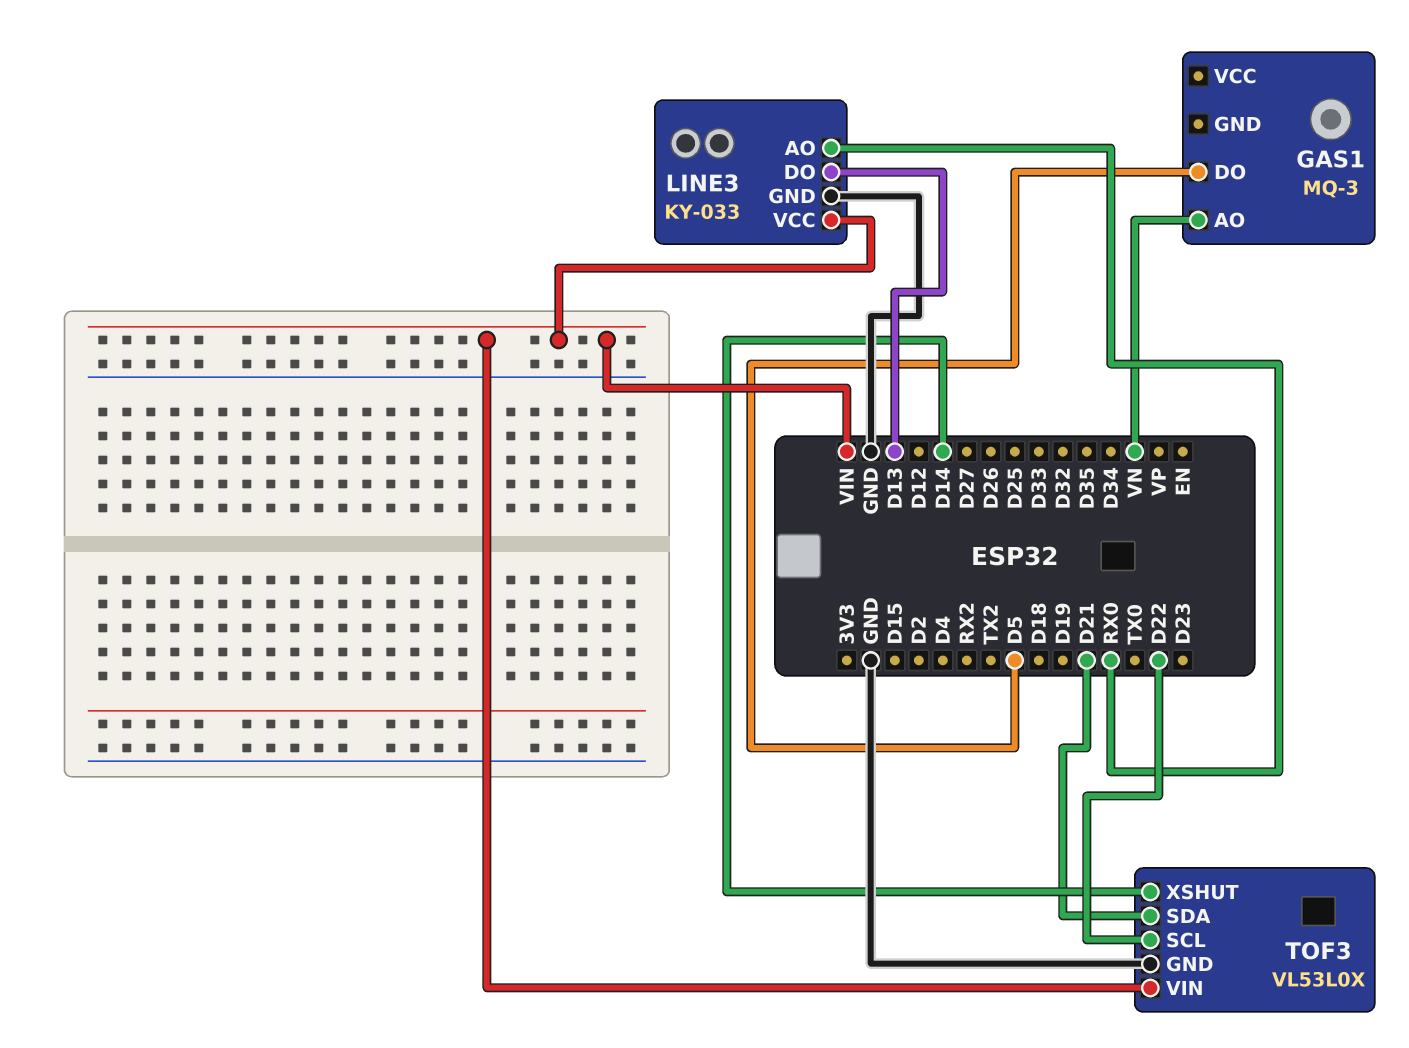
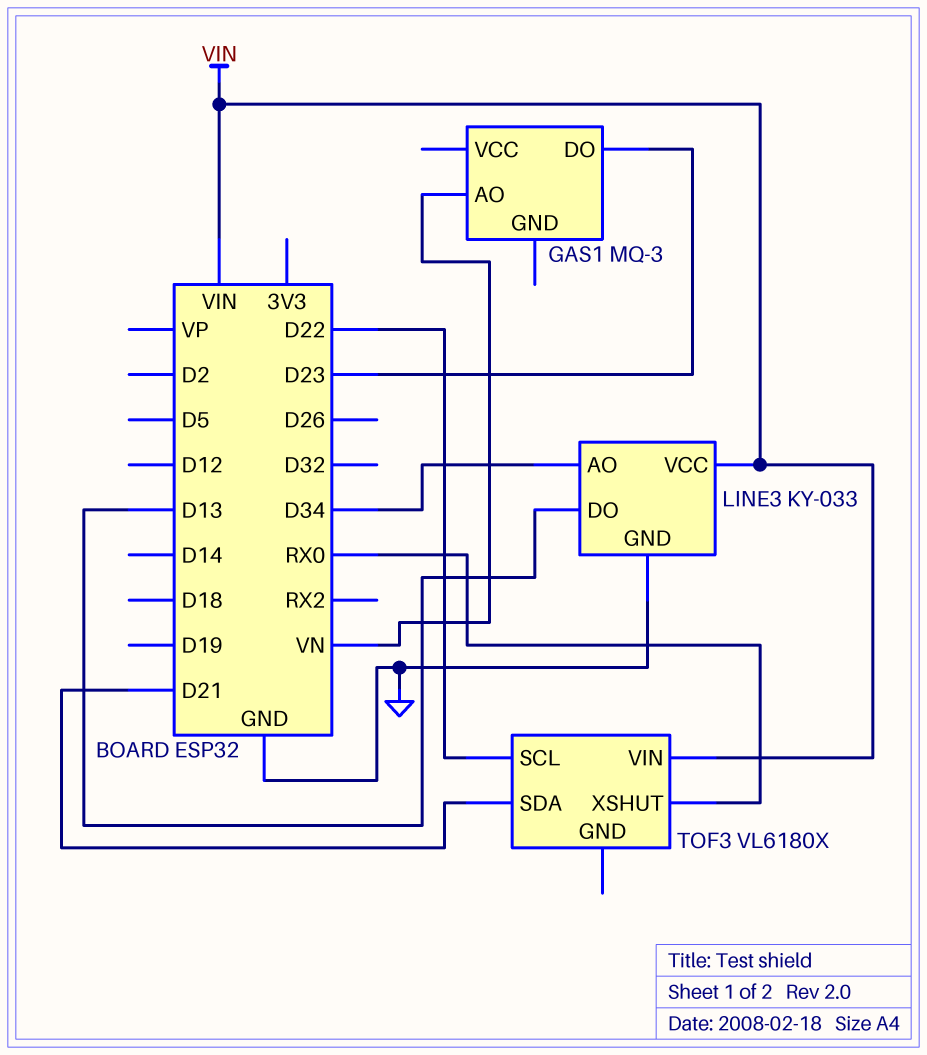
GAS1 pin DO: D5 -> D23
LINE3 pin AO: RX0 -> D34
TOF3: VL53L0X -> VL6180X
TOF3 pin GND: GND -> none
TOF3 pin XSHUT: D14 -> RX0

